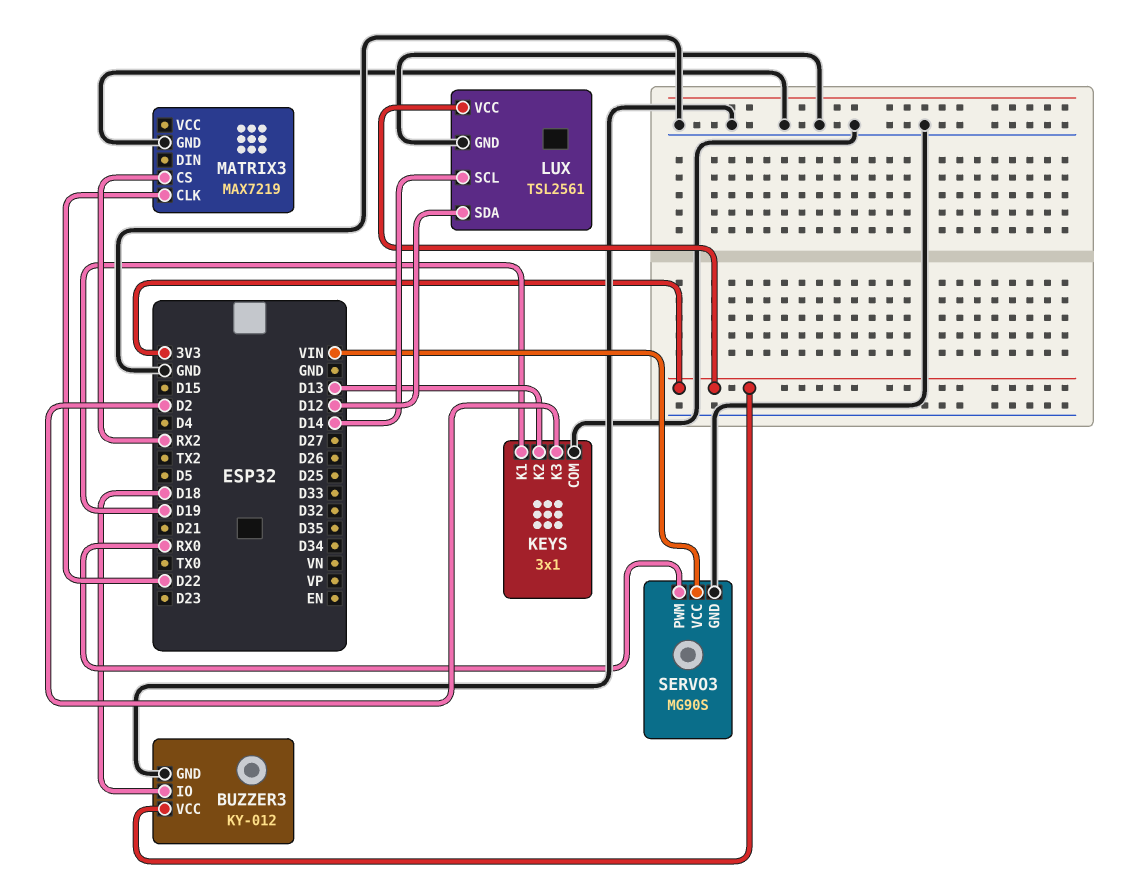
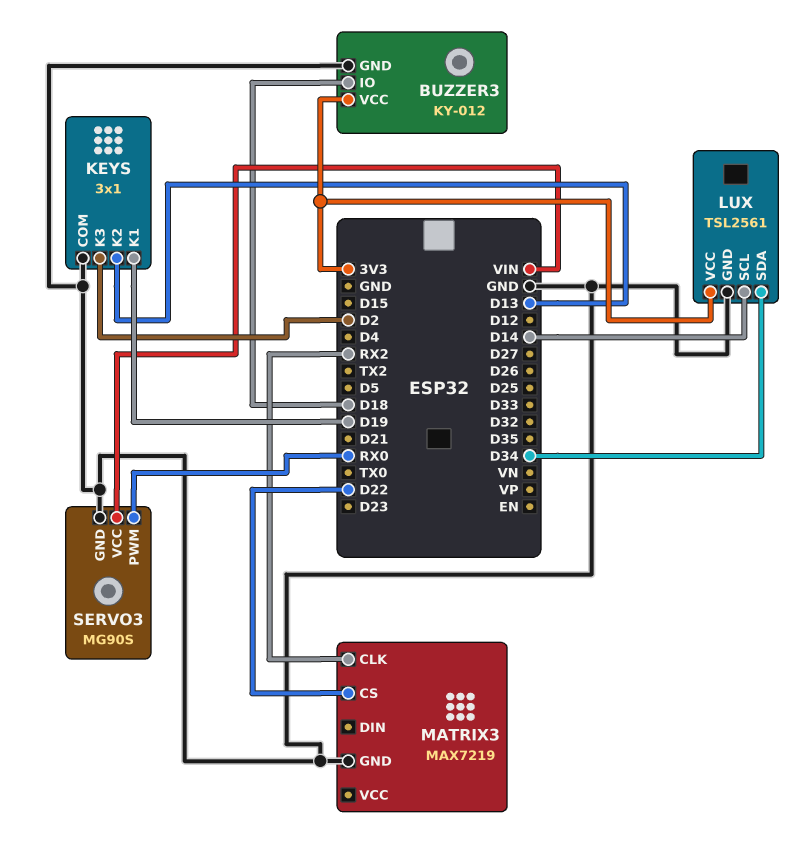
LUX pin SDA: D12 -> D34
MATRIX3 pin CLK: D22 -> RX2
MATRIX3 pin CS: RX2 -> D22

